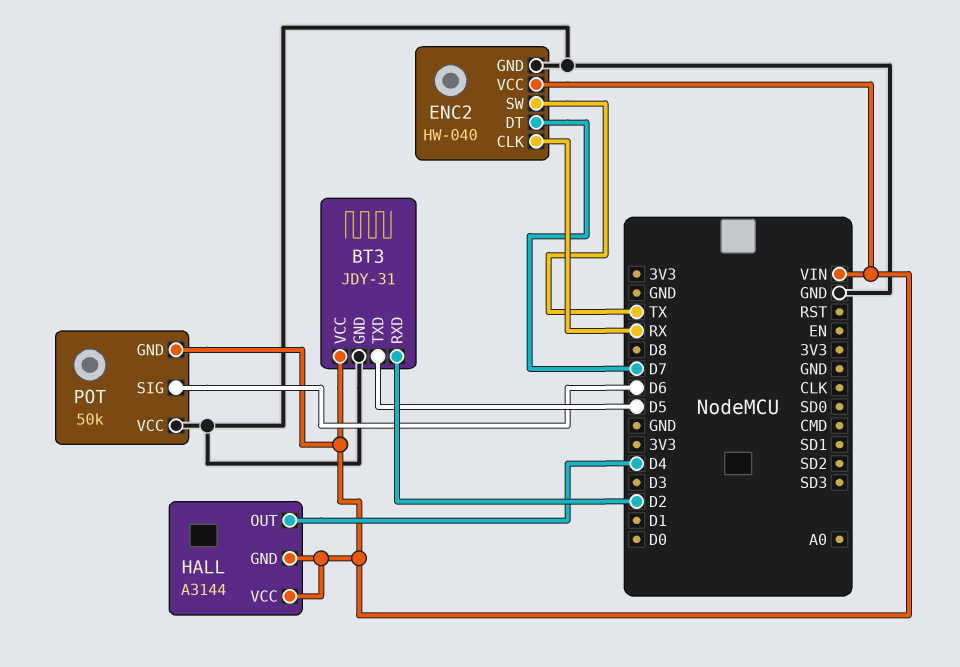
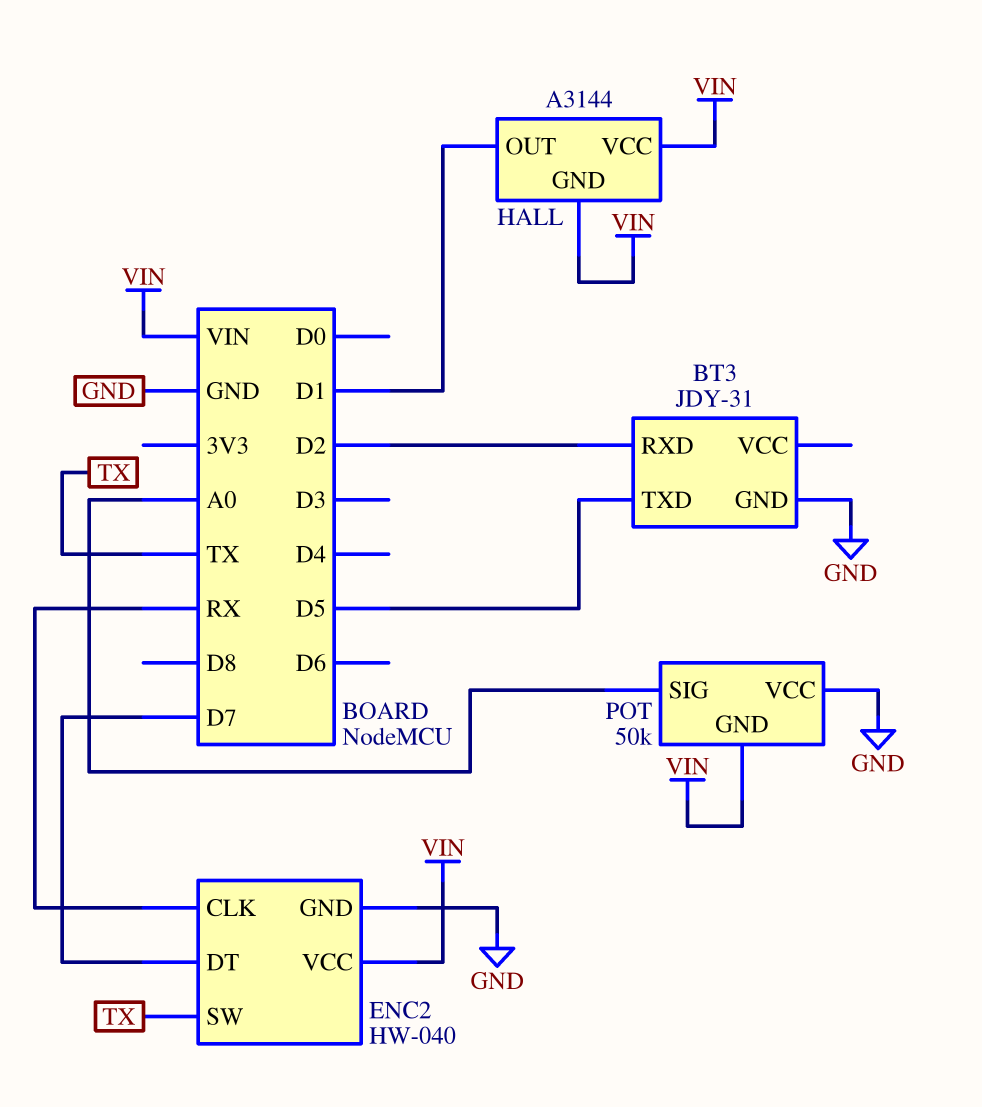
BT3 pin VCC: VIN -> none
HALL pin OUT: D4 -> D1
POT pin SIG: D6 -> A0

